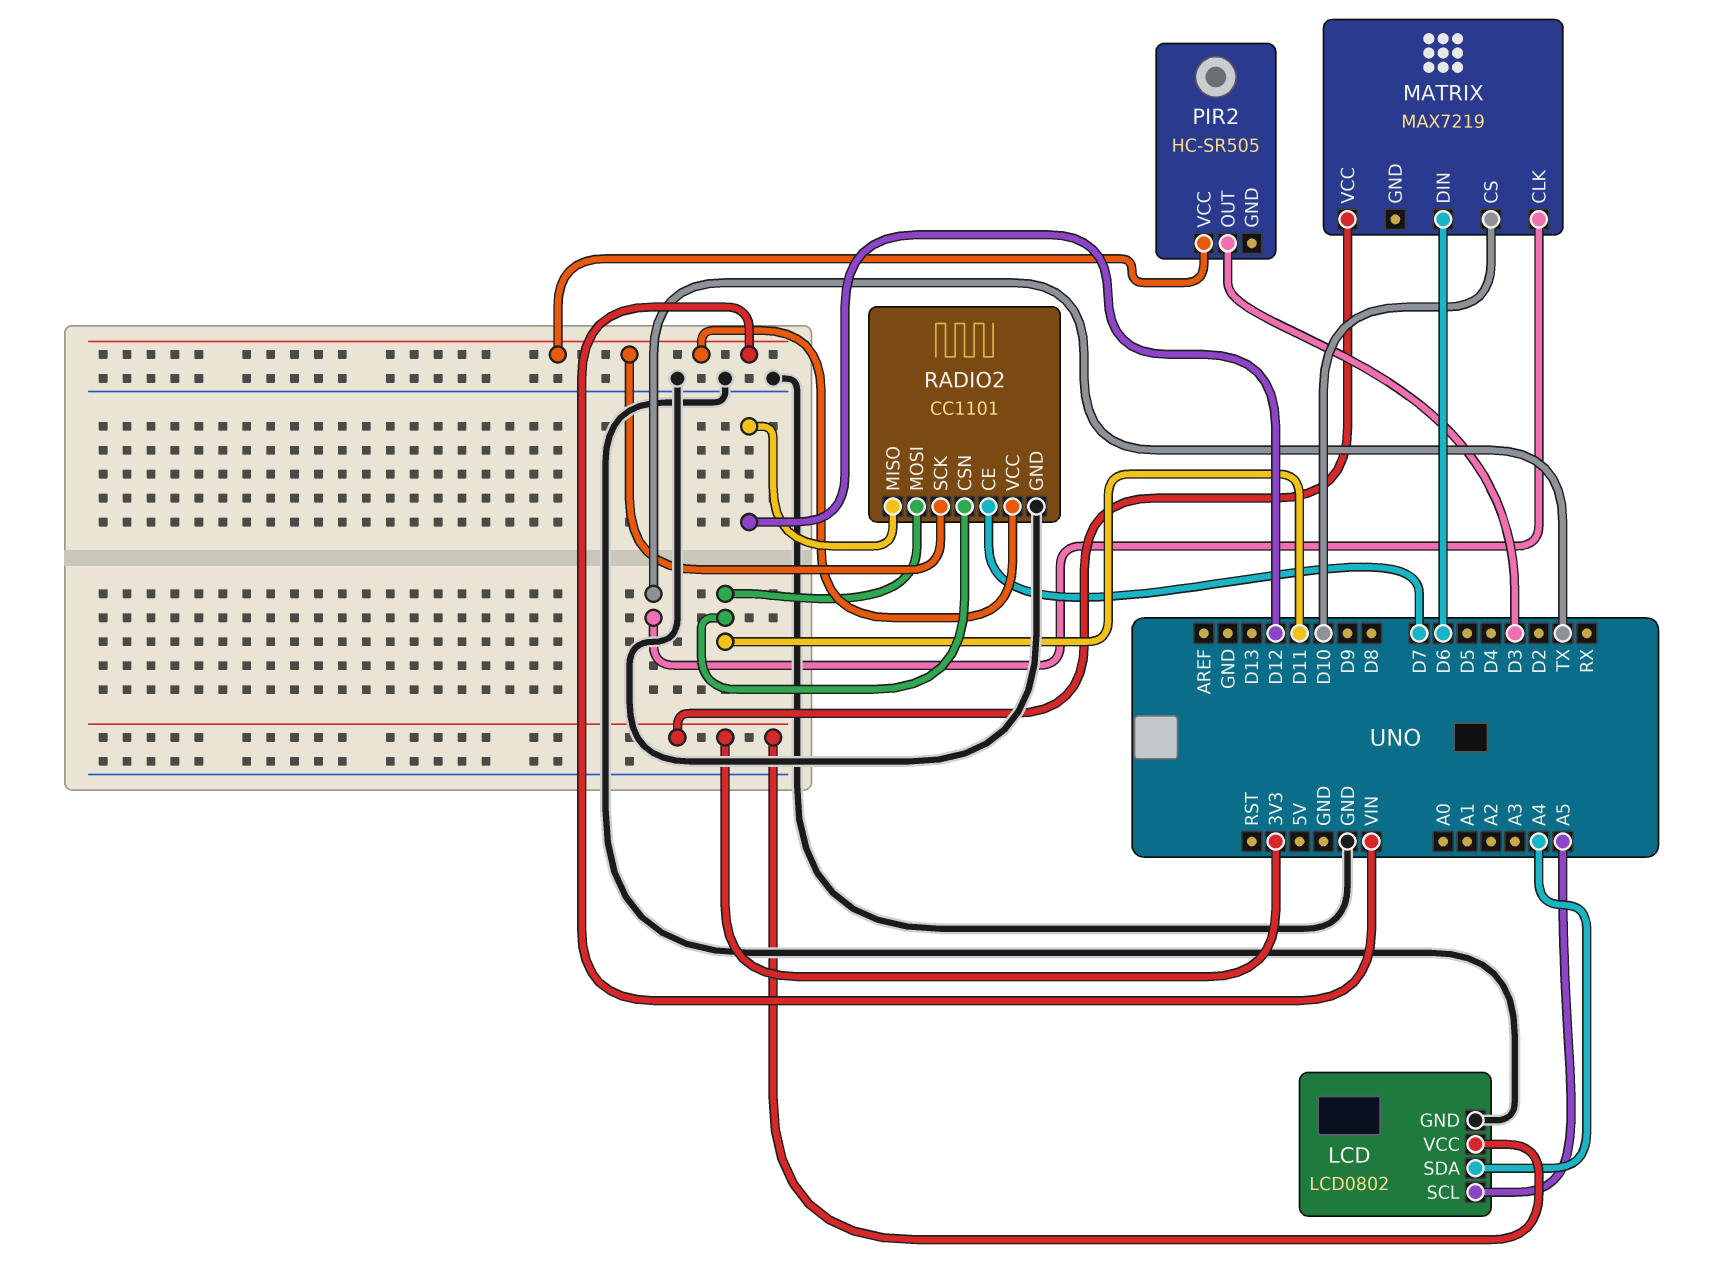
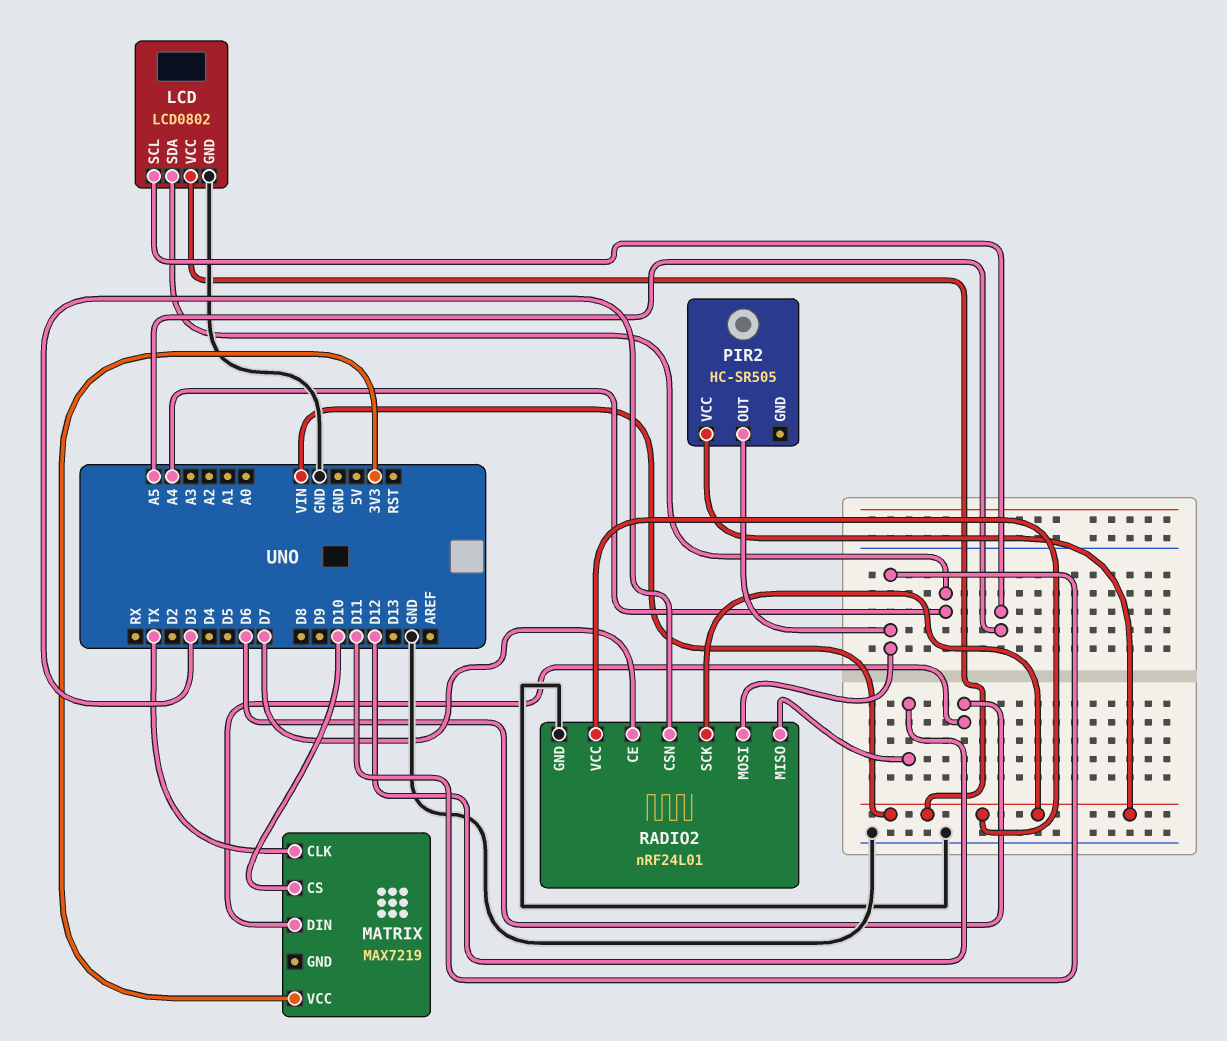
LCD pin VCC: 3V3 -> VIN
PIR2 pin OUT: D3 -> D11
RADIO2: CC1101 -> nRF24L01
RADIO2 pin CSN: D11 -> D3

